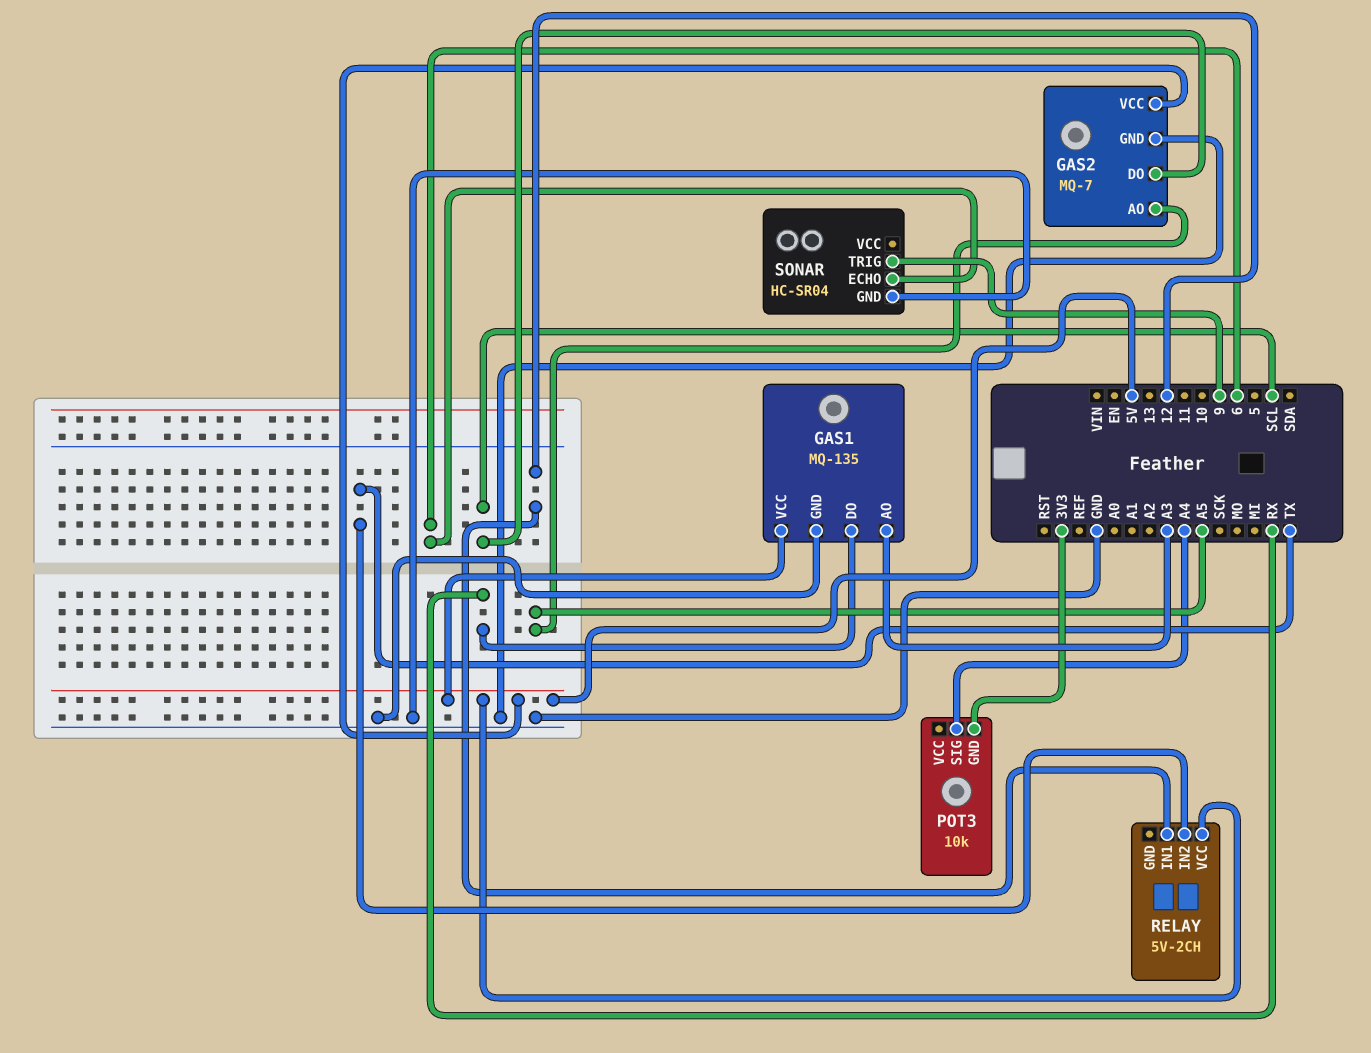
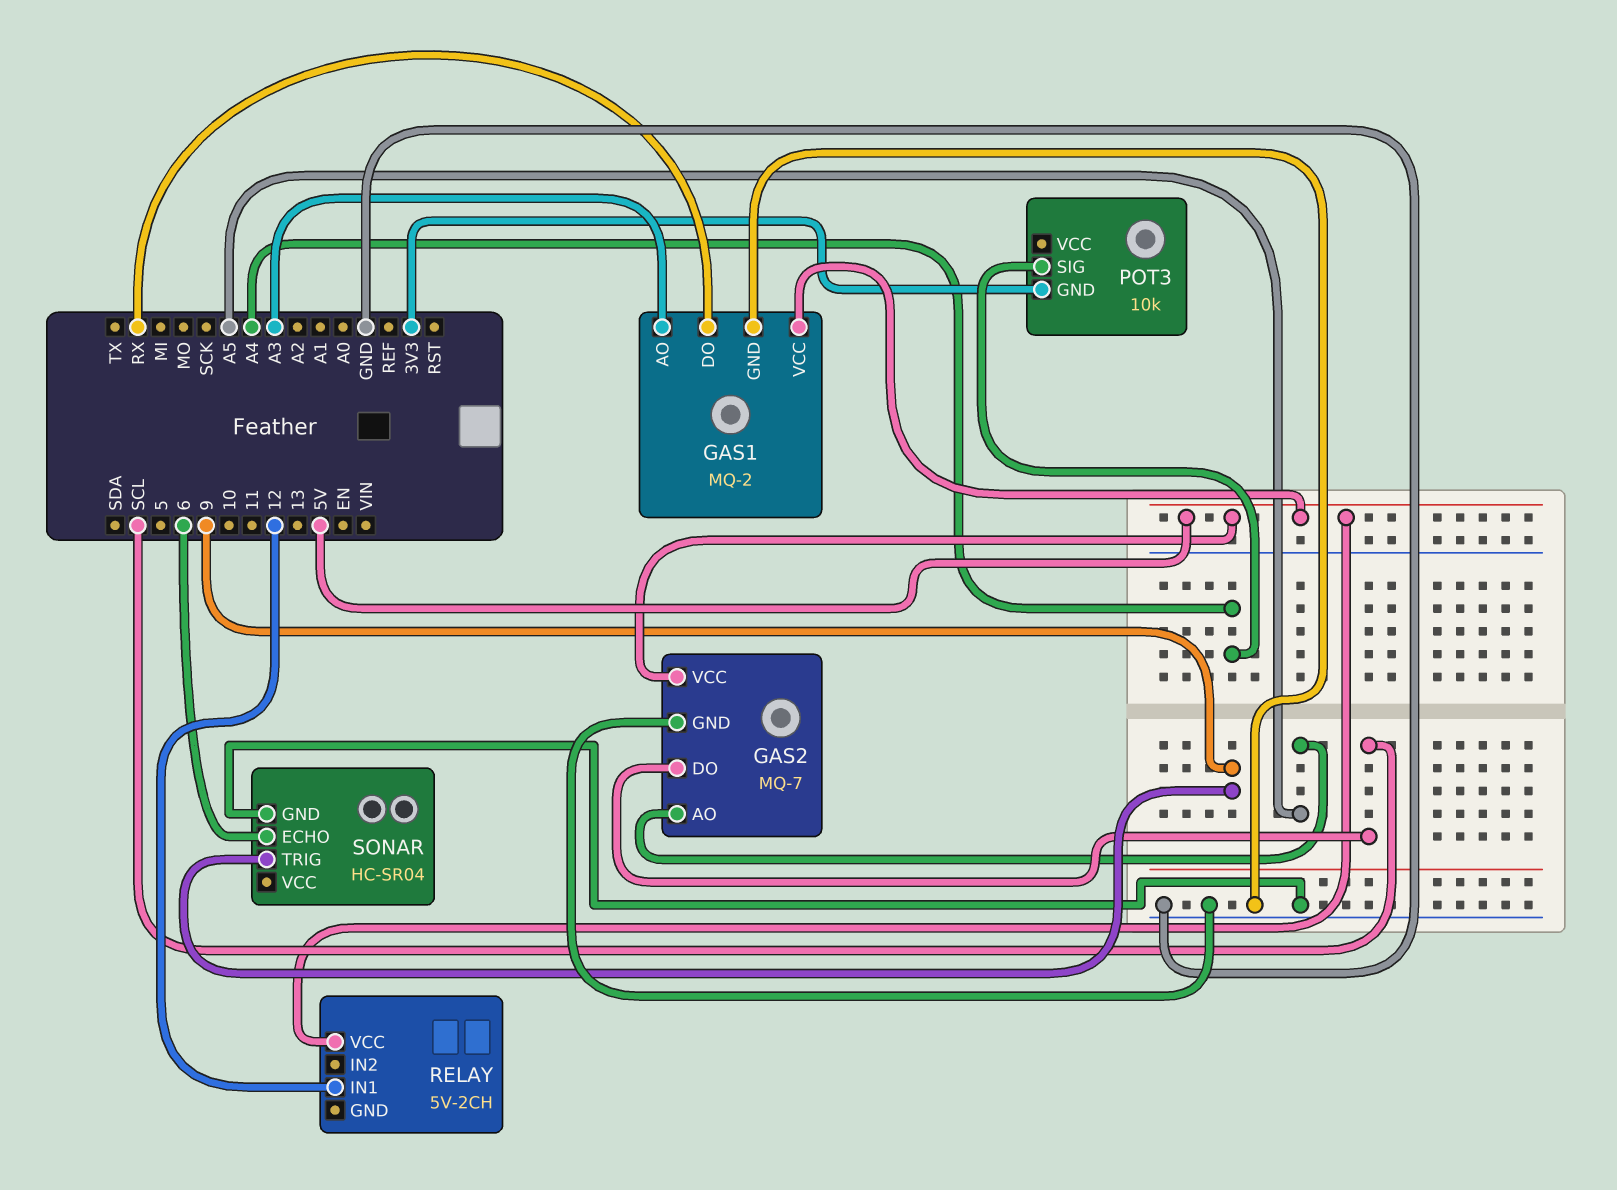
GAS1: MQ-135 -> MQ-2
RELAY pin IN2: TX -> none

